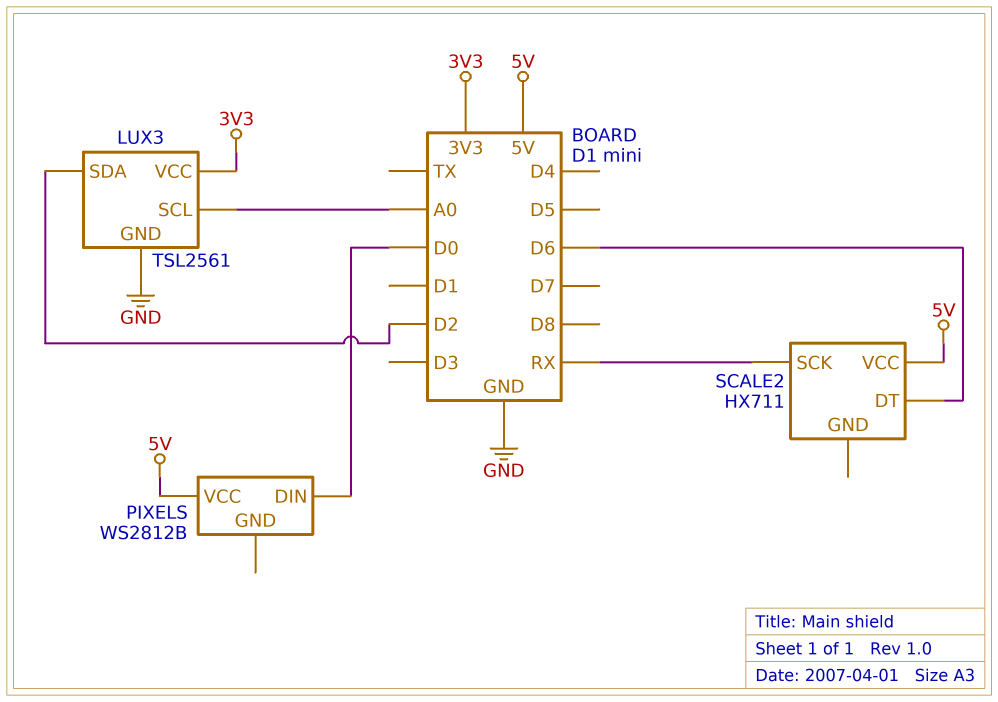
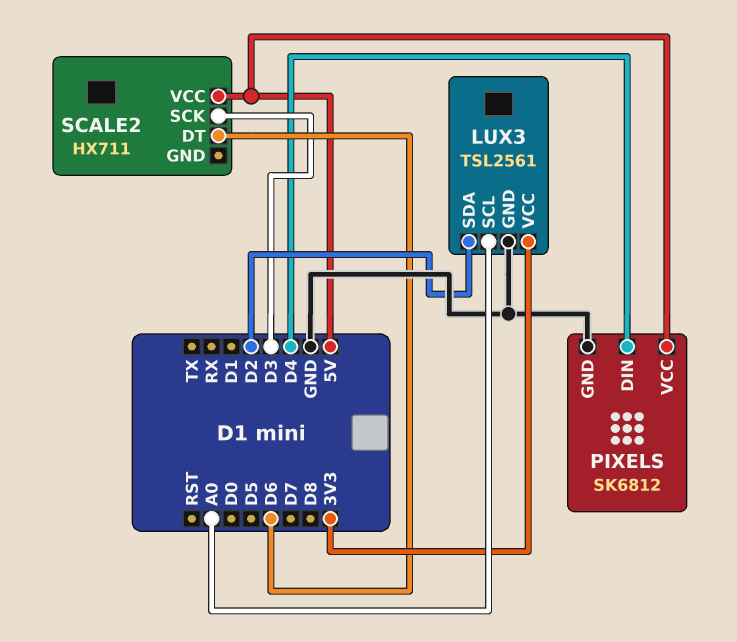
PIXELS: WS2812B -> SK6812
PIXELS pin DIN: D0 -> D4
PIXELS pin GND: none -> GND
SCALE2 pin SCK: RX -> D3

